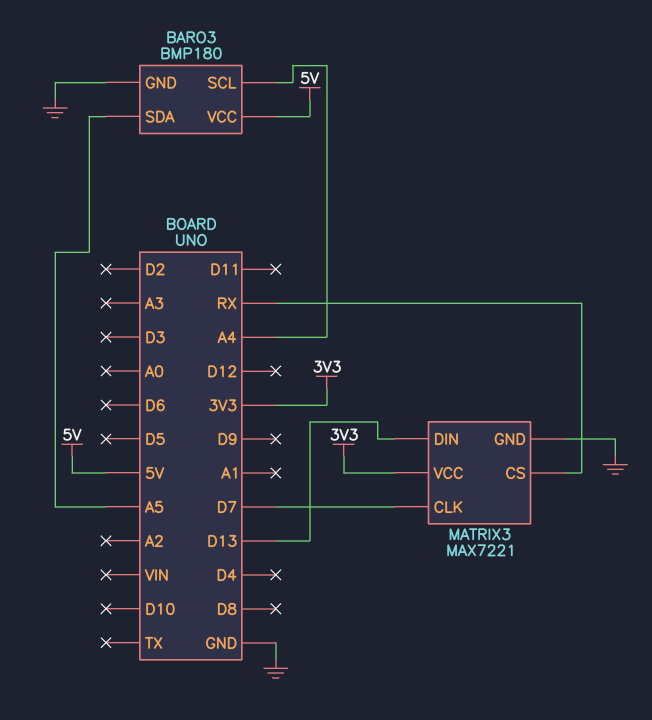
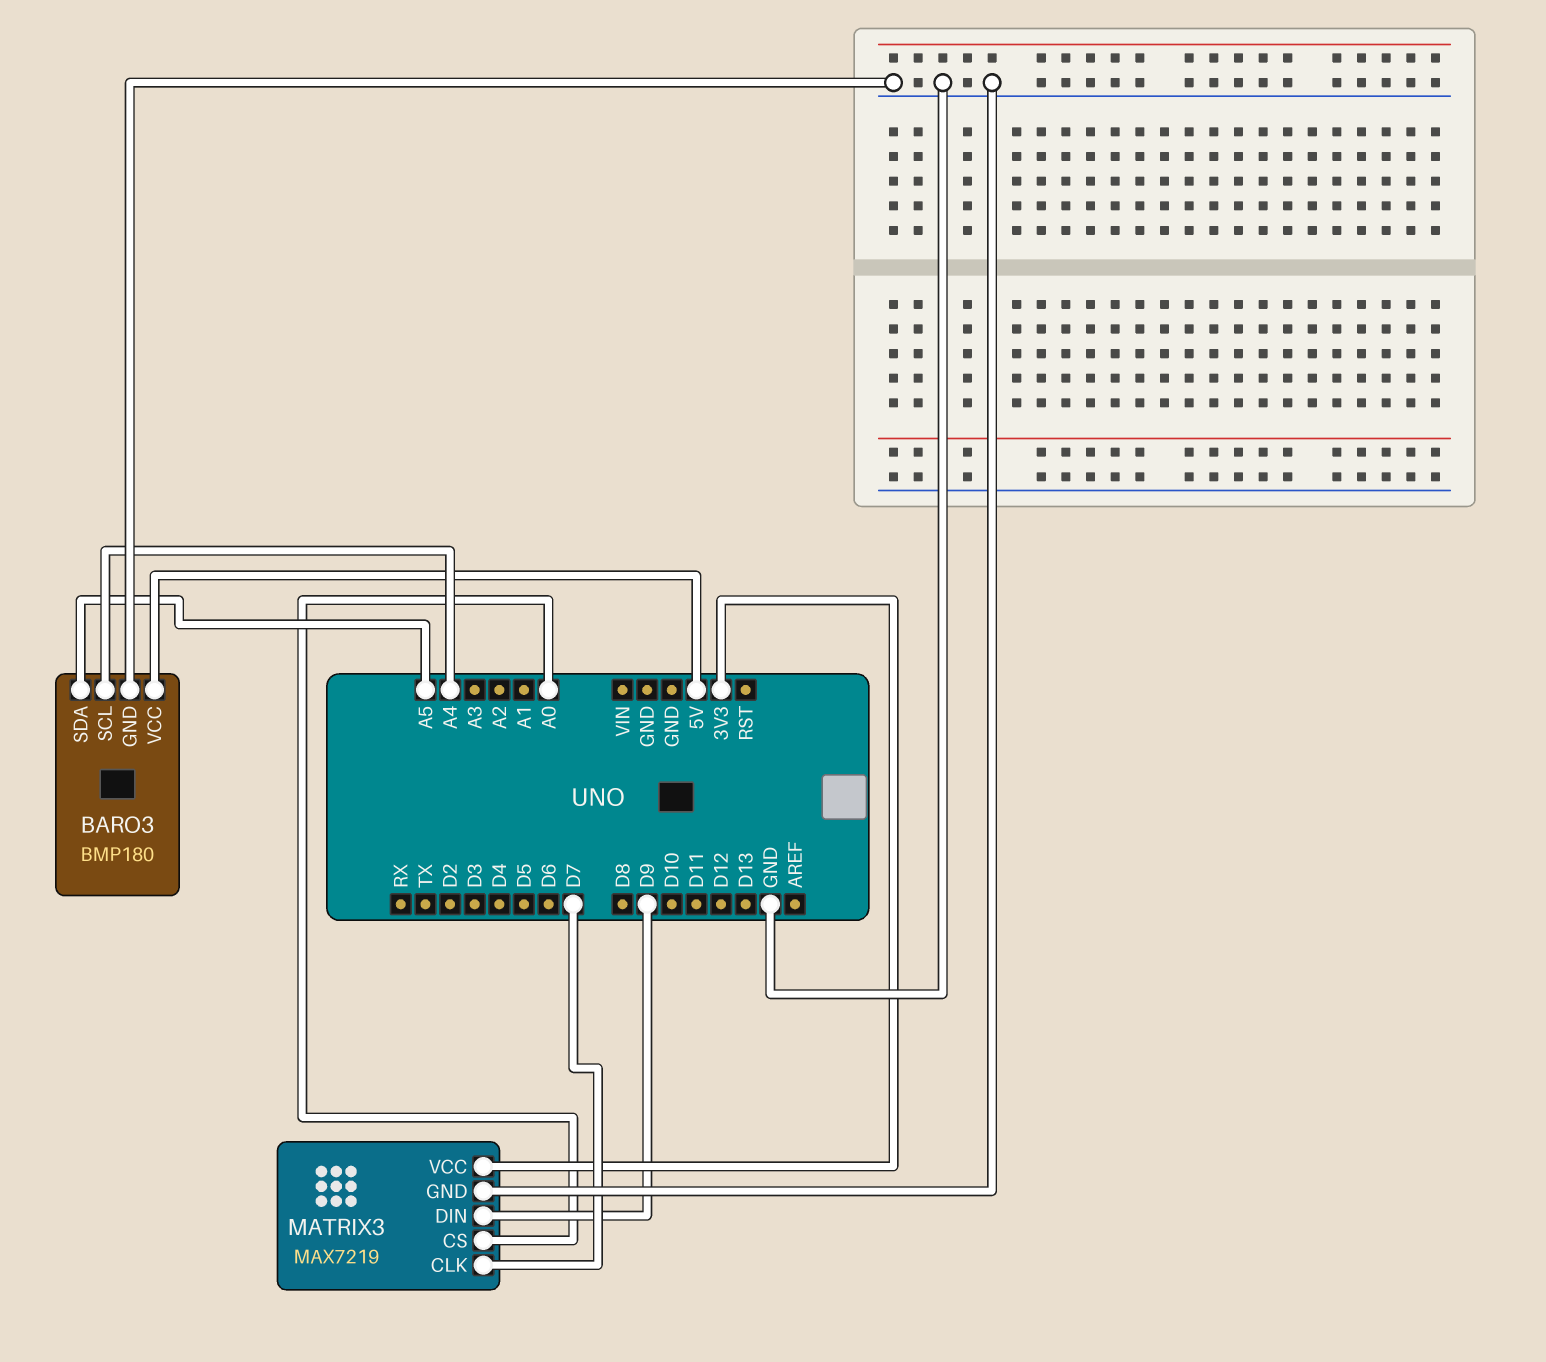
MATRIX3: MAX7221 -> MAX7219
MATRIX3 pin CS: RX -> A0
MATRIX3 pin DIN: D13 -> D9

